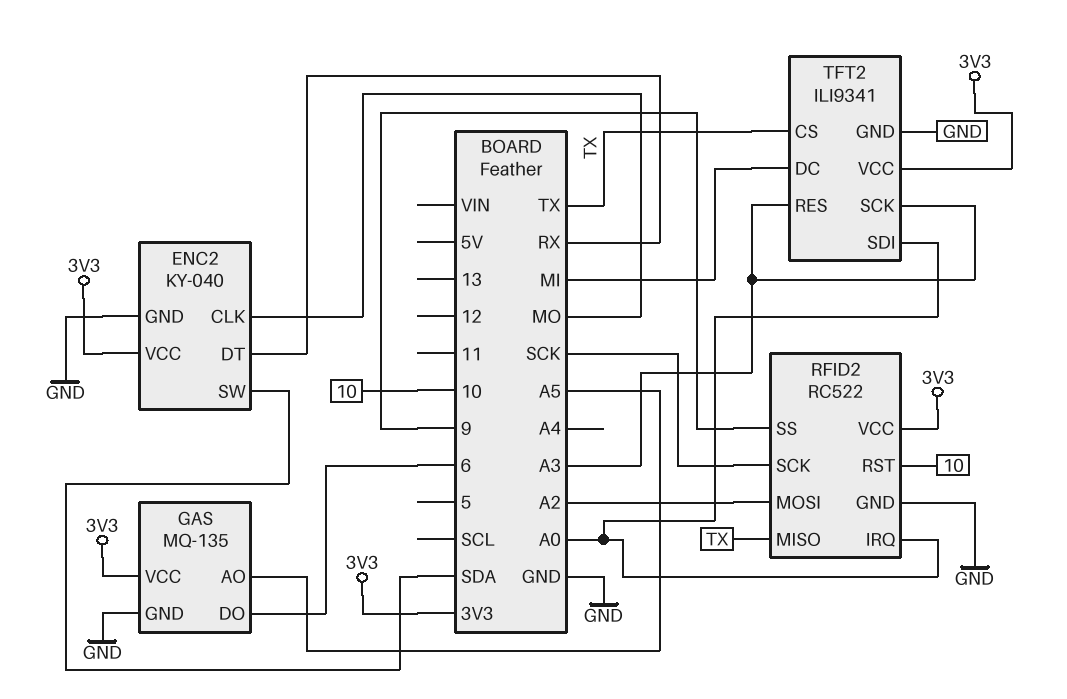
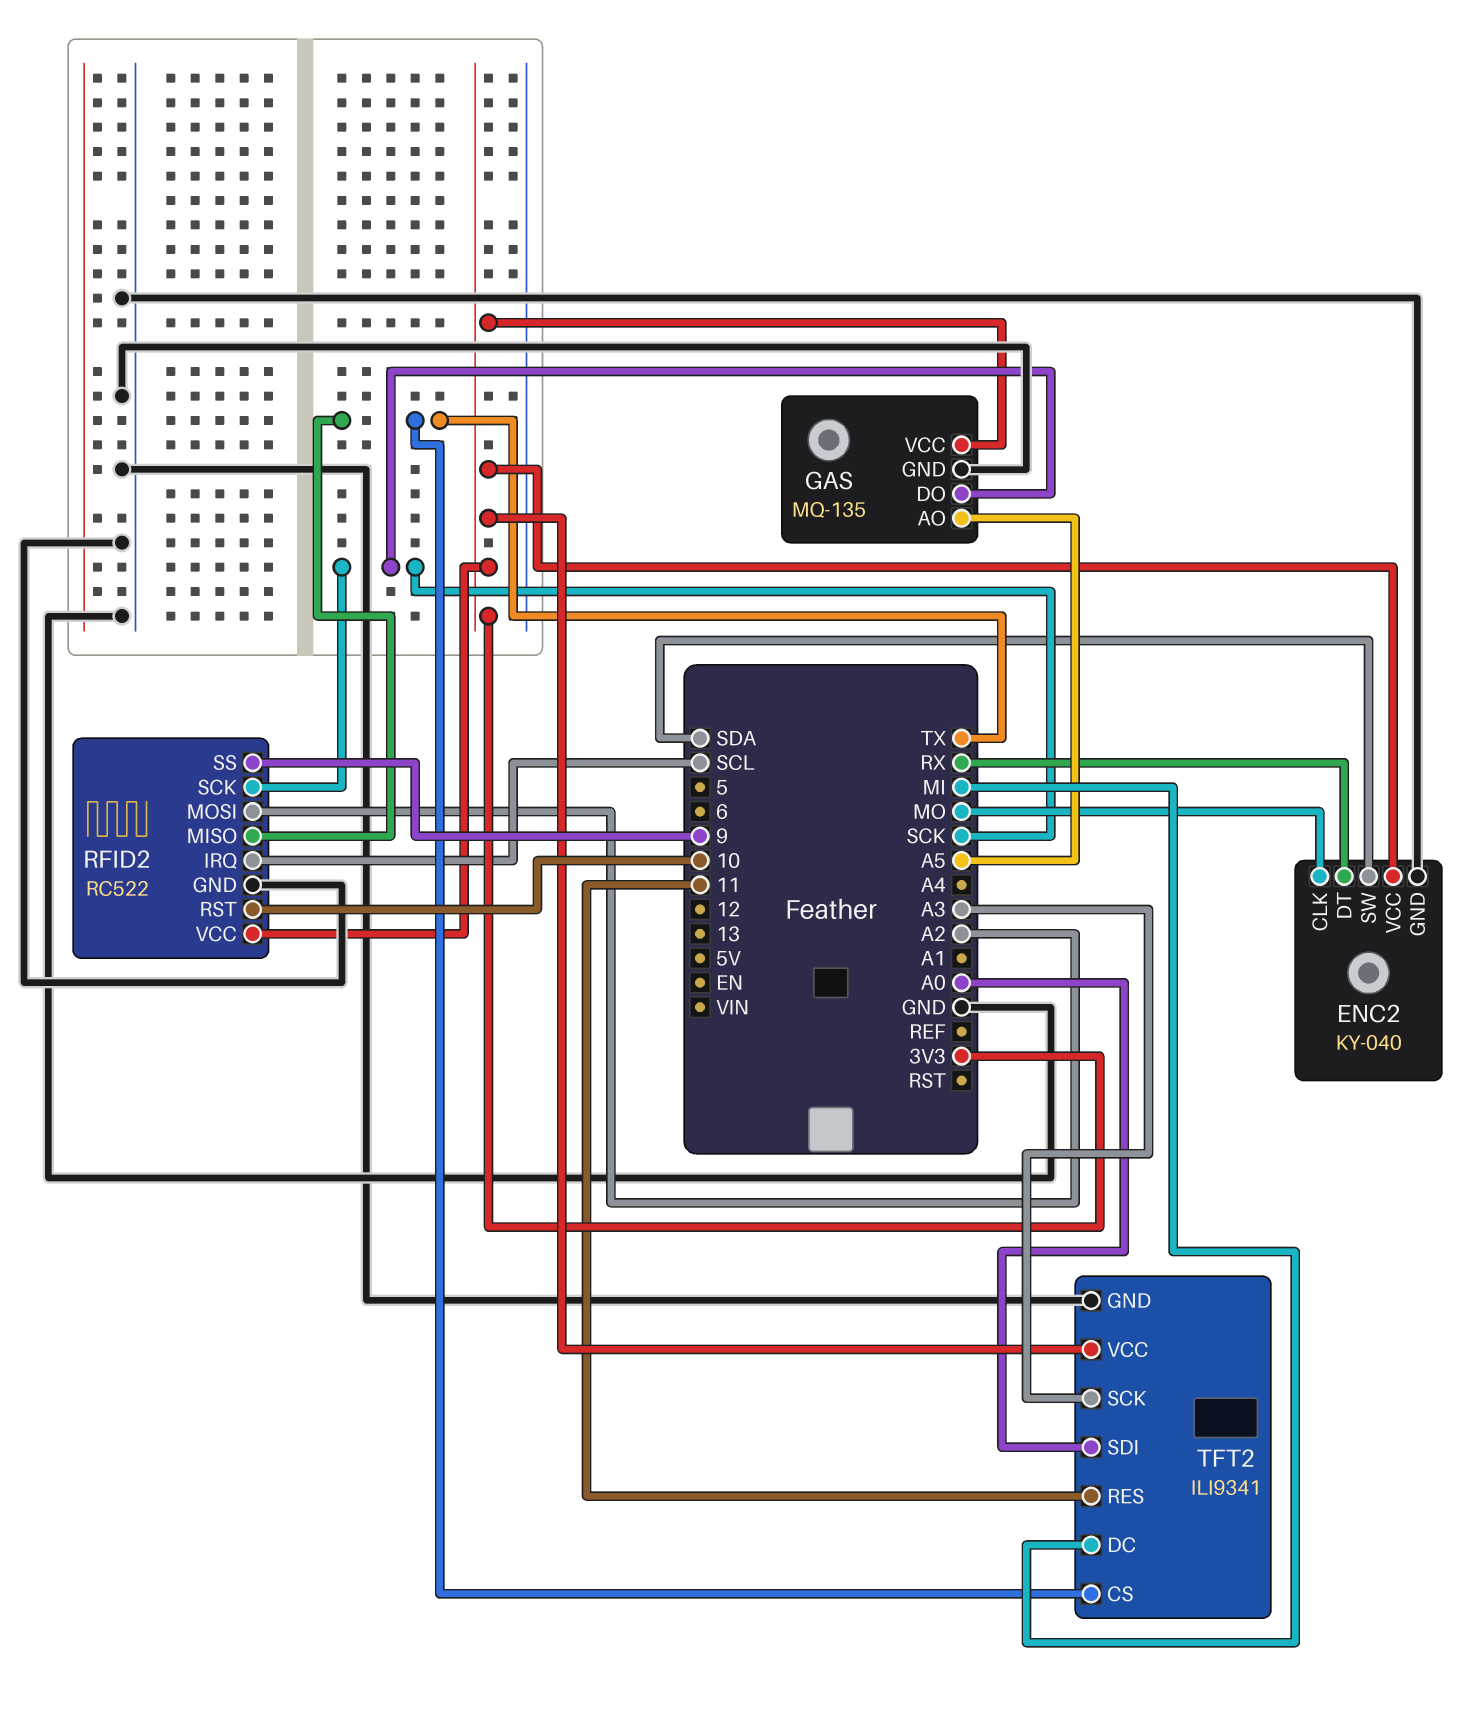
GAS pin DO: 6 -> SCK
RFID2 pin IRQ: A0 -> SCL
TFT2 pin RES: A3 -> 11

